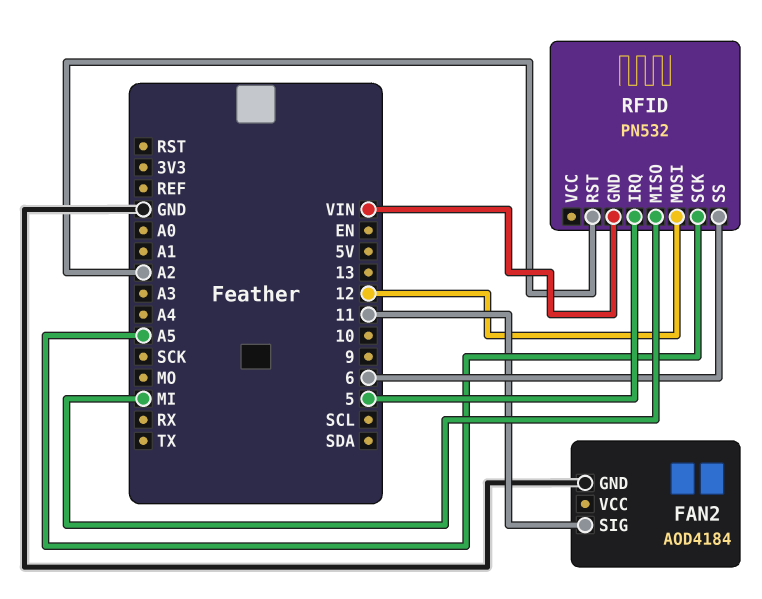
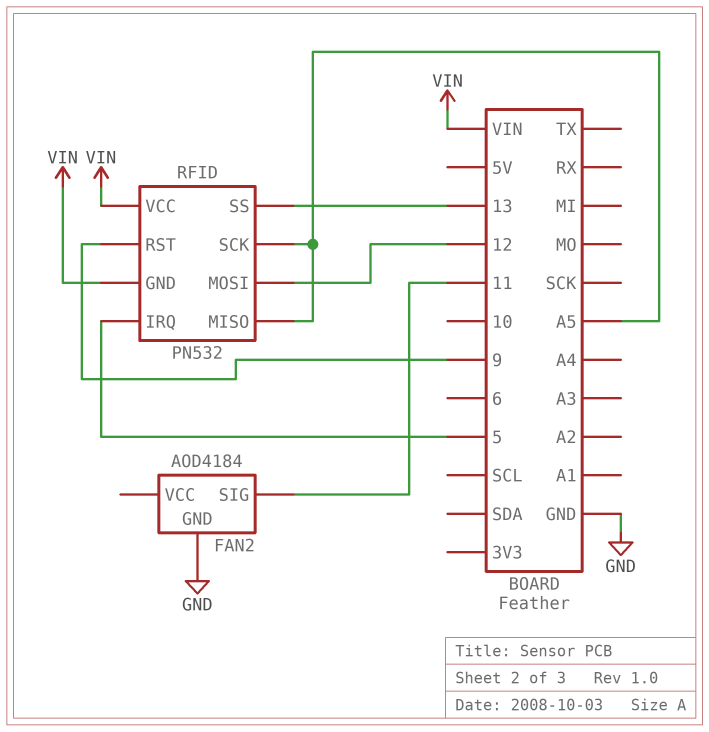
RFID pin MISO: MI -> A5
RFID pin RST: A2 -> 9
RFID pin SS: 6 -> 13
RFID pin VCC: none -> VIN

